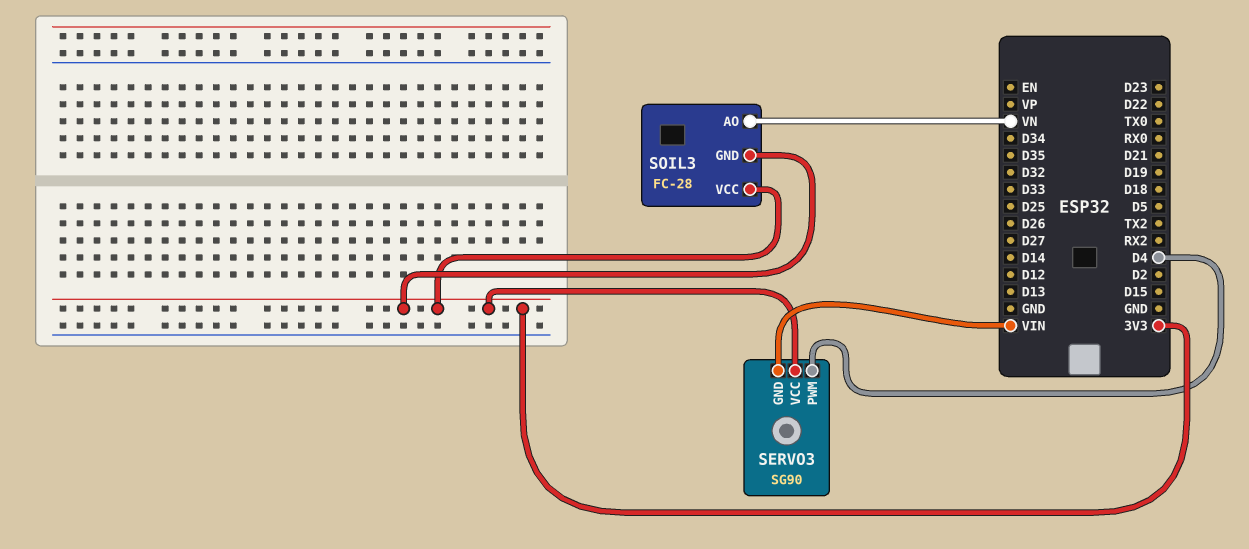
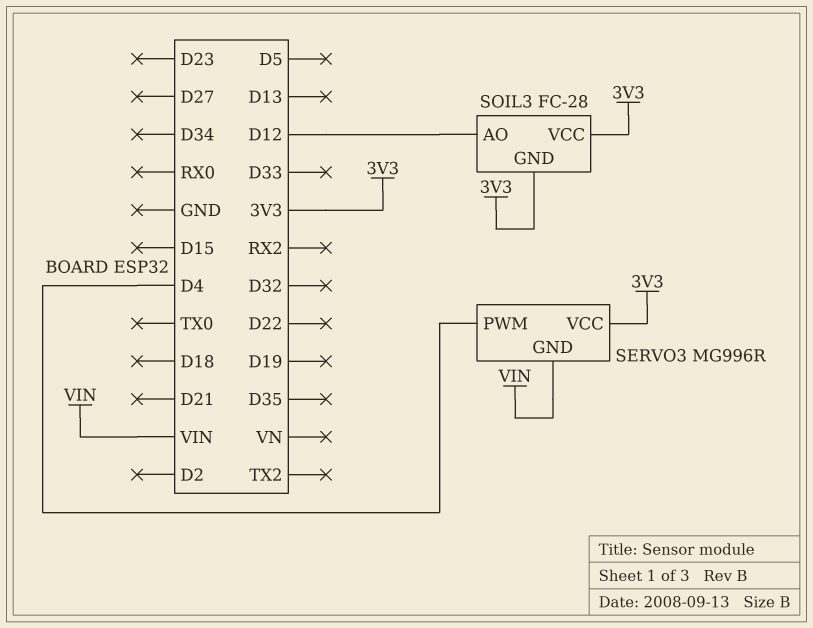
SERVO3: SG90 -> MG996R
SOIL3 pin AO: VN -> D12

